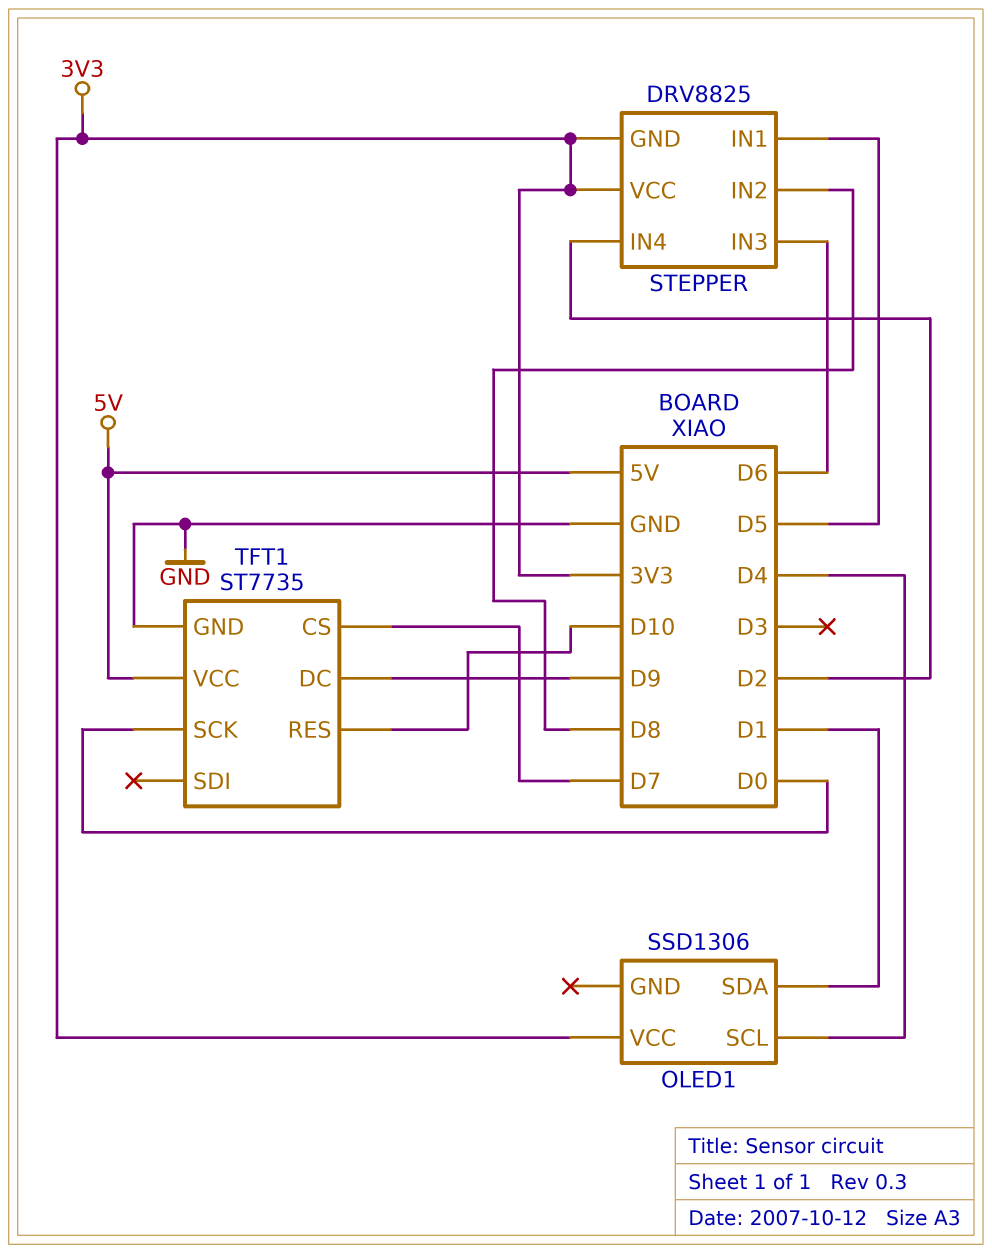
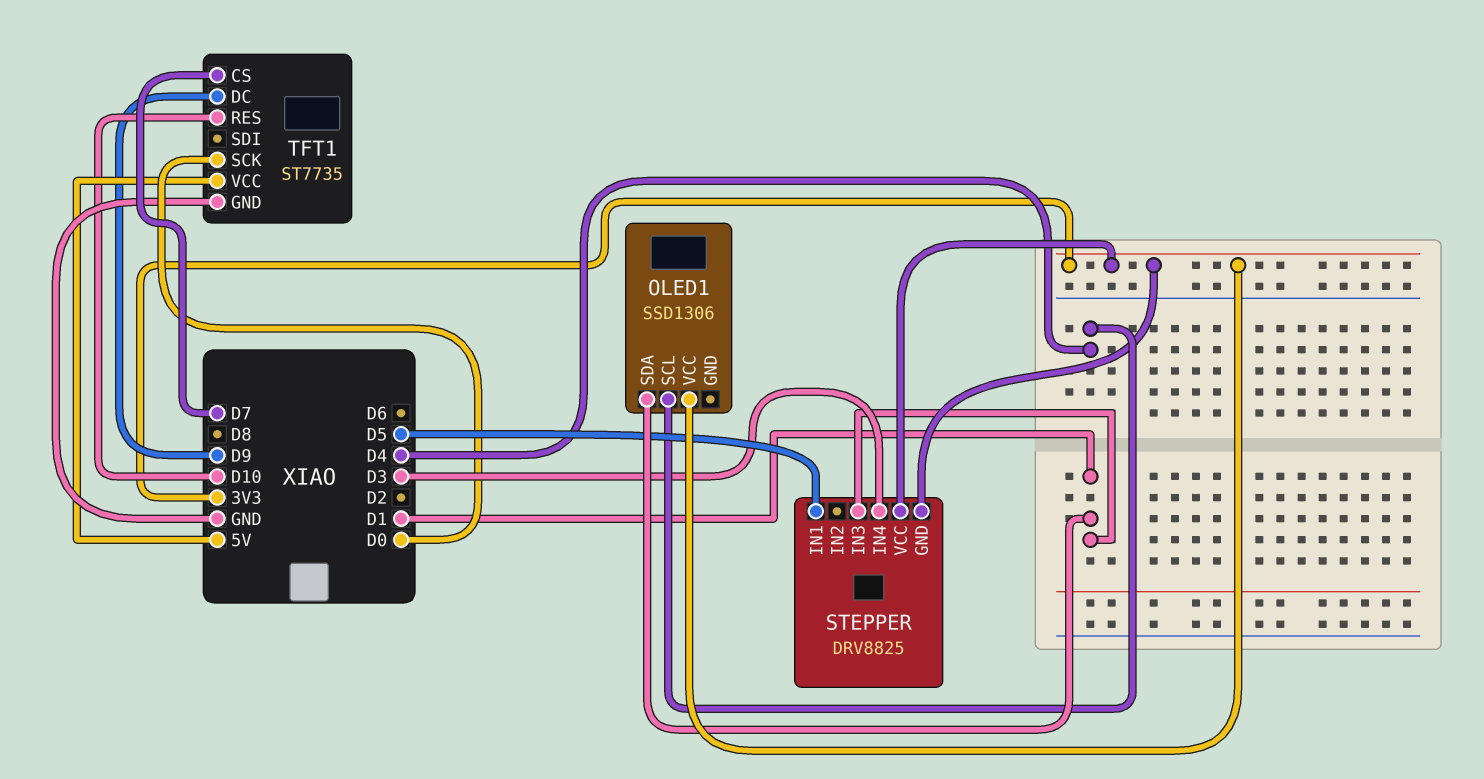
STEPPER pin IN2: D8 -> none
STEPPER pin IN3: D6 -> D1
STEPPER pin IN4: D2 -> D3

